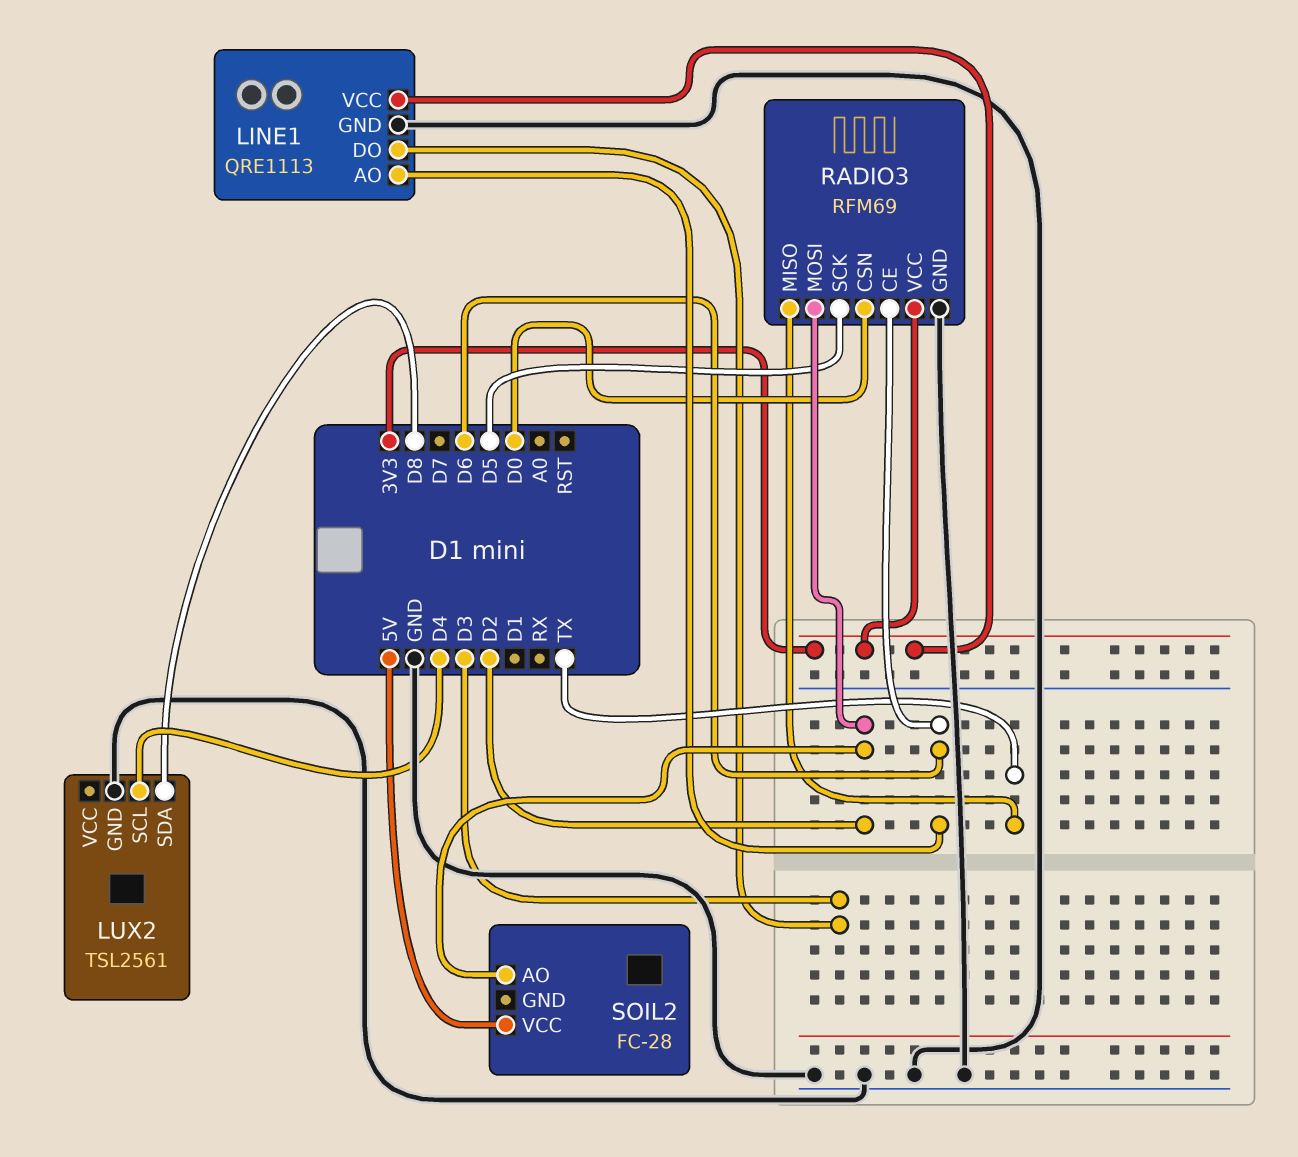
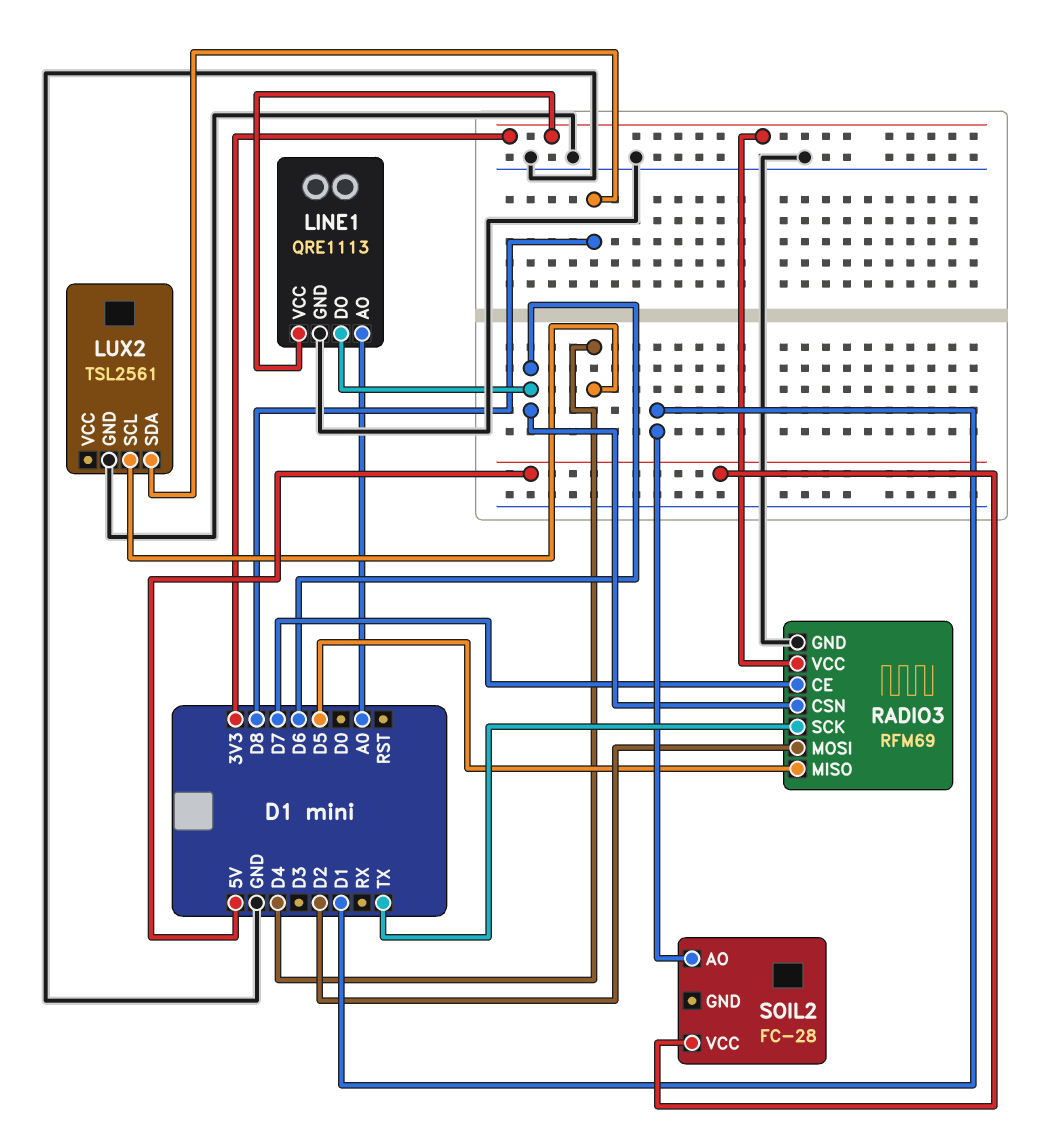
LINE1 pin AO: D6 -> A0
LINE1 pin DO: D3 -> D6
RADIO3 pin CE: D6 -> D7
RADIO3 pin CSN: D0 -> D6
RADIO3 pin MISO: TX -> D5
RADIO3 pin SCK: D5 -> TX
SOIL2 pin AO: D2 -> D1

